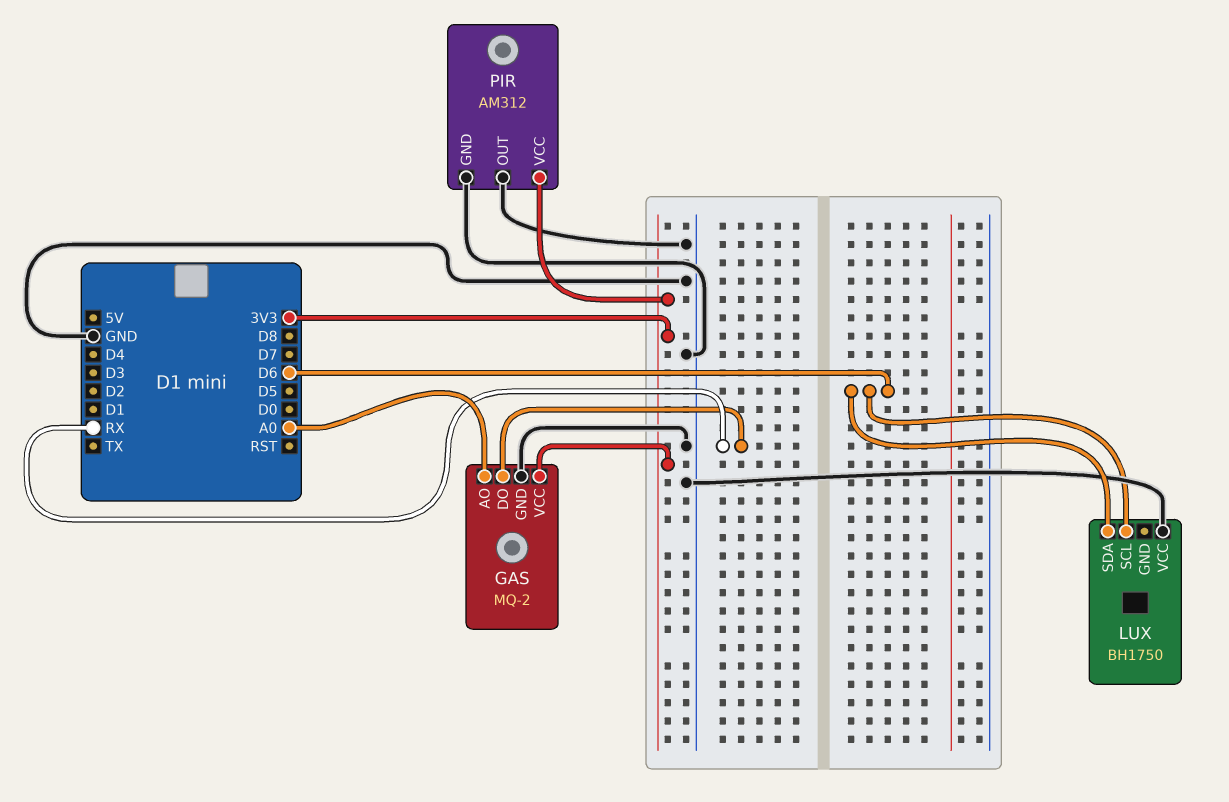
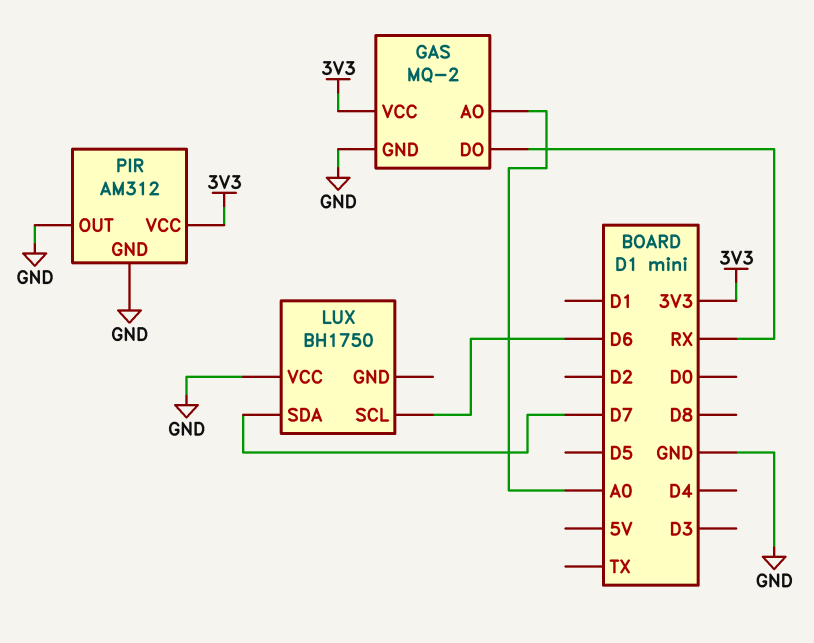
LUX pin SDA: D6 -> D7

